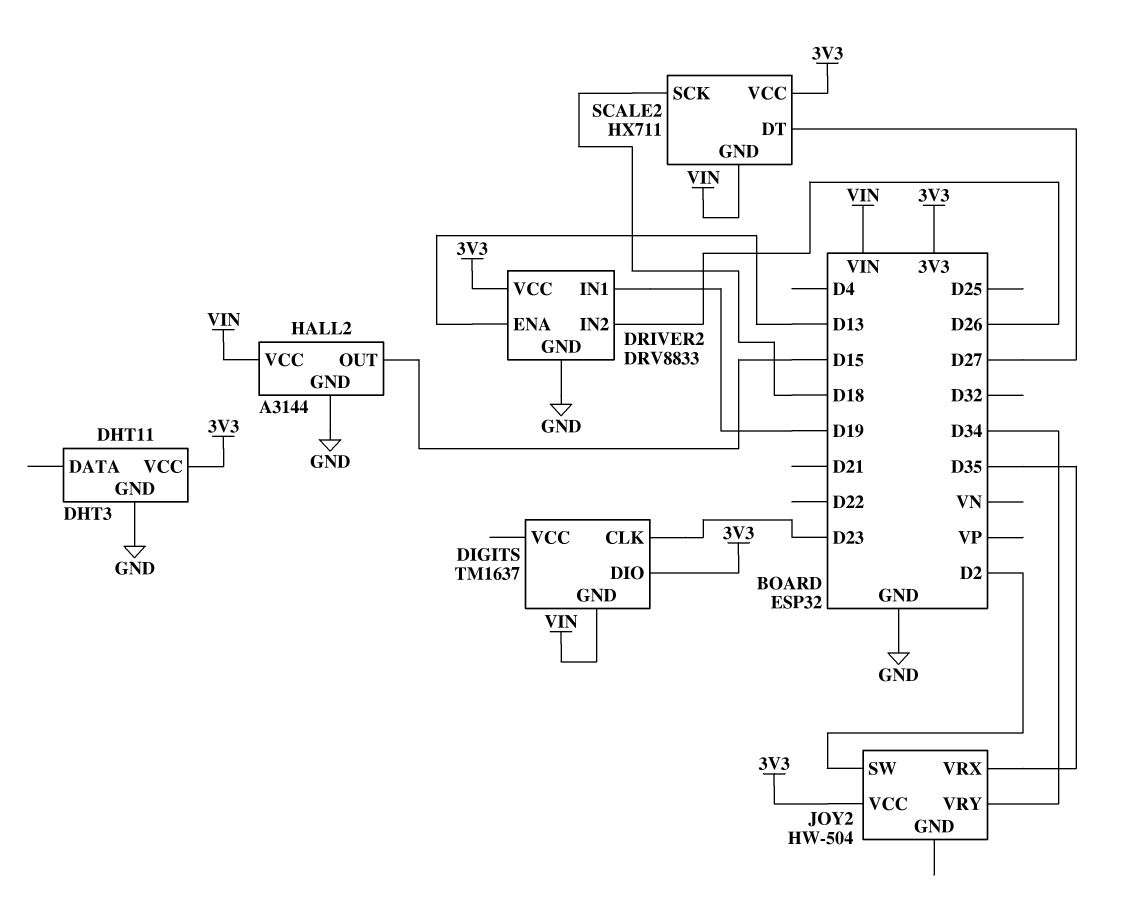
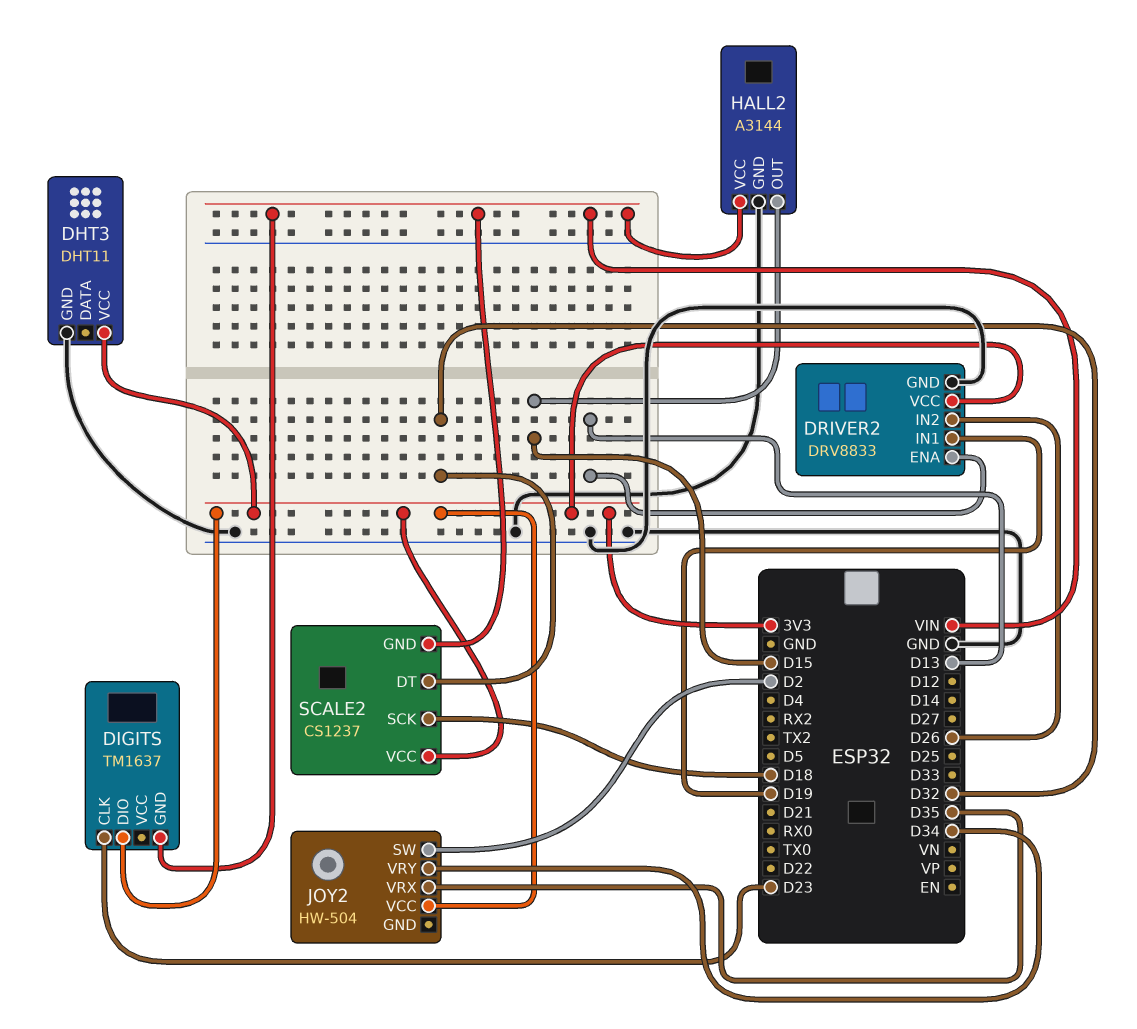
SCALE2: HX711 -> CS1237
SCALE2 pin DT: D27 -> D32

